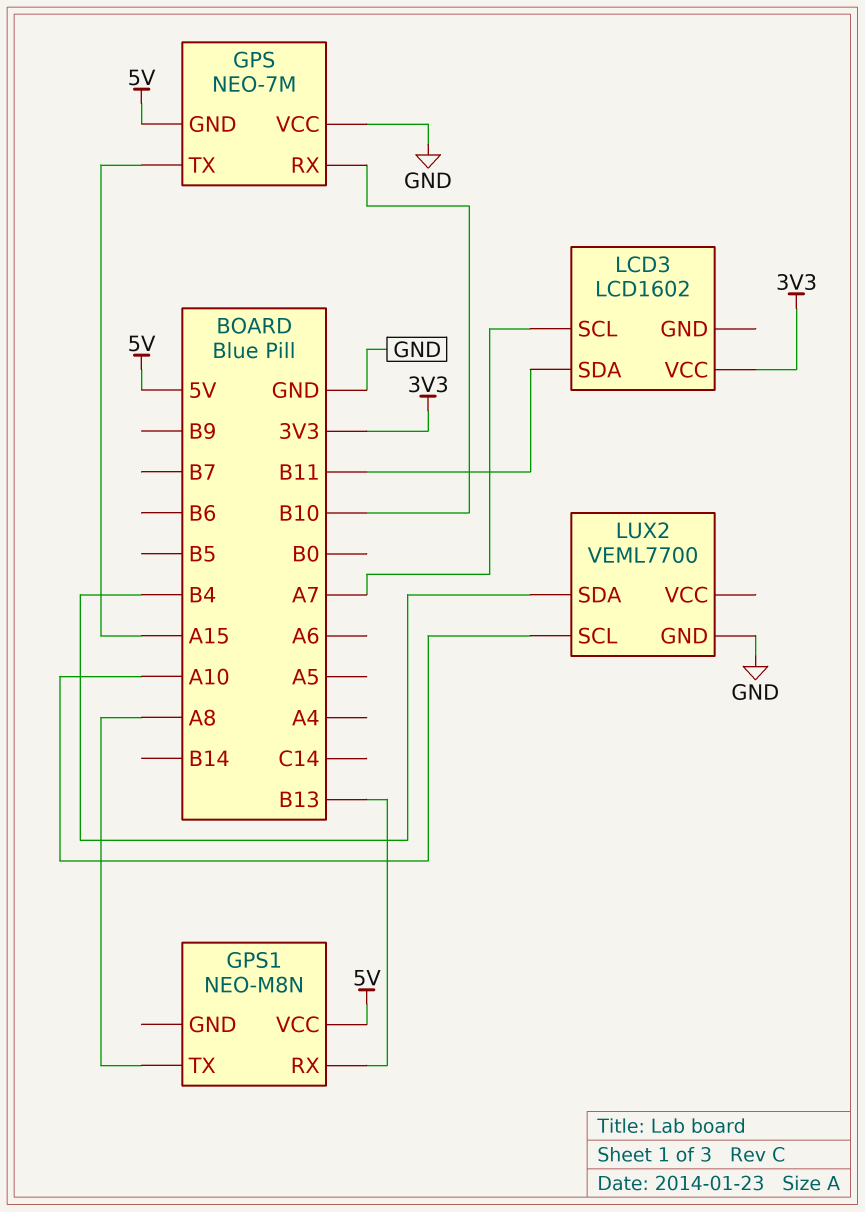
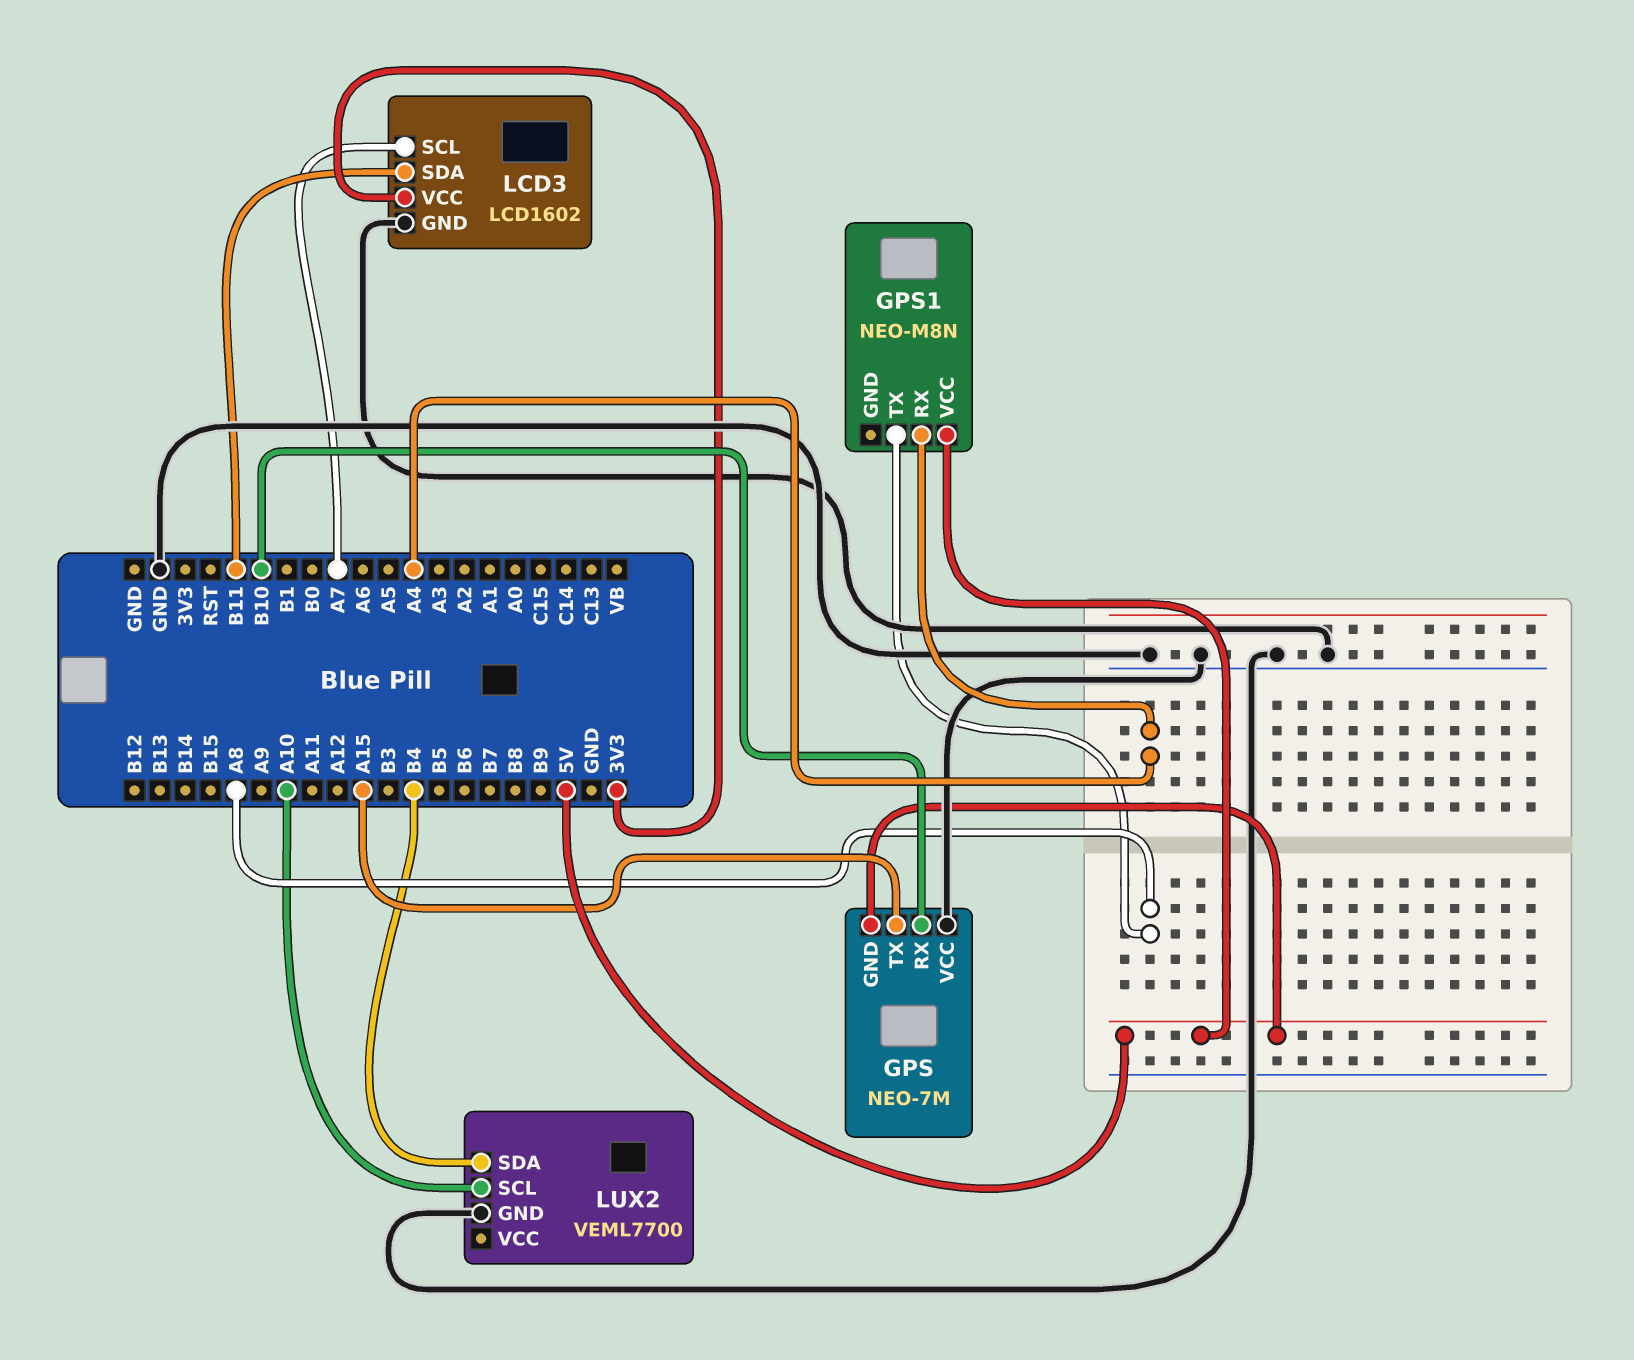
GPS1 pin RX: B13 -> A4
LCD3 pin GND: none -> GND

